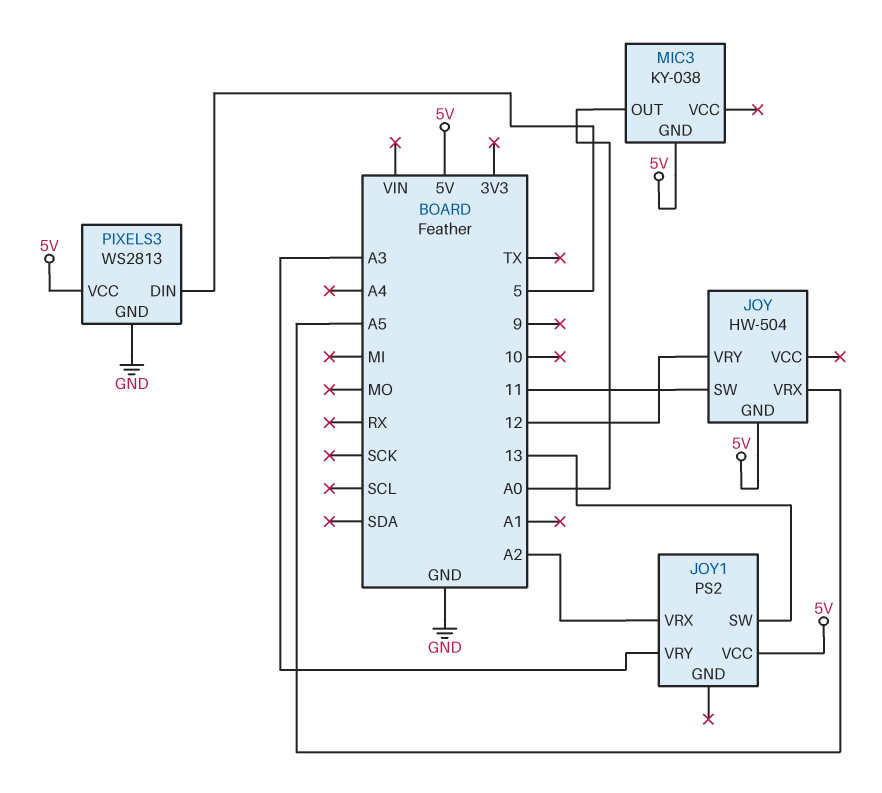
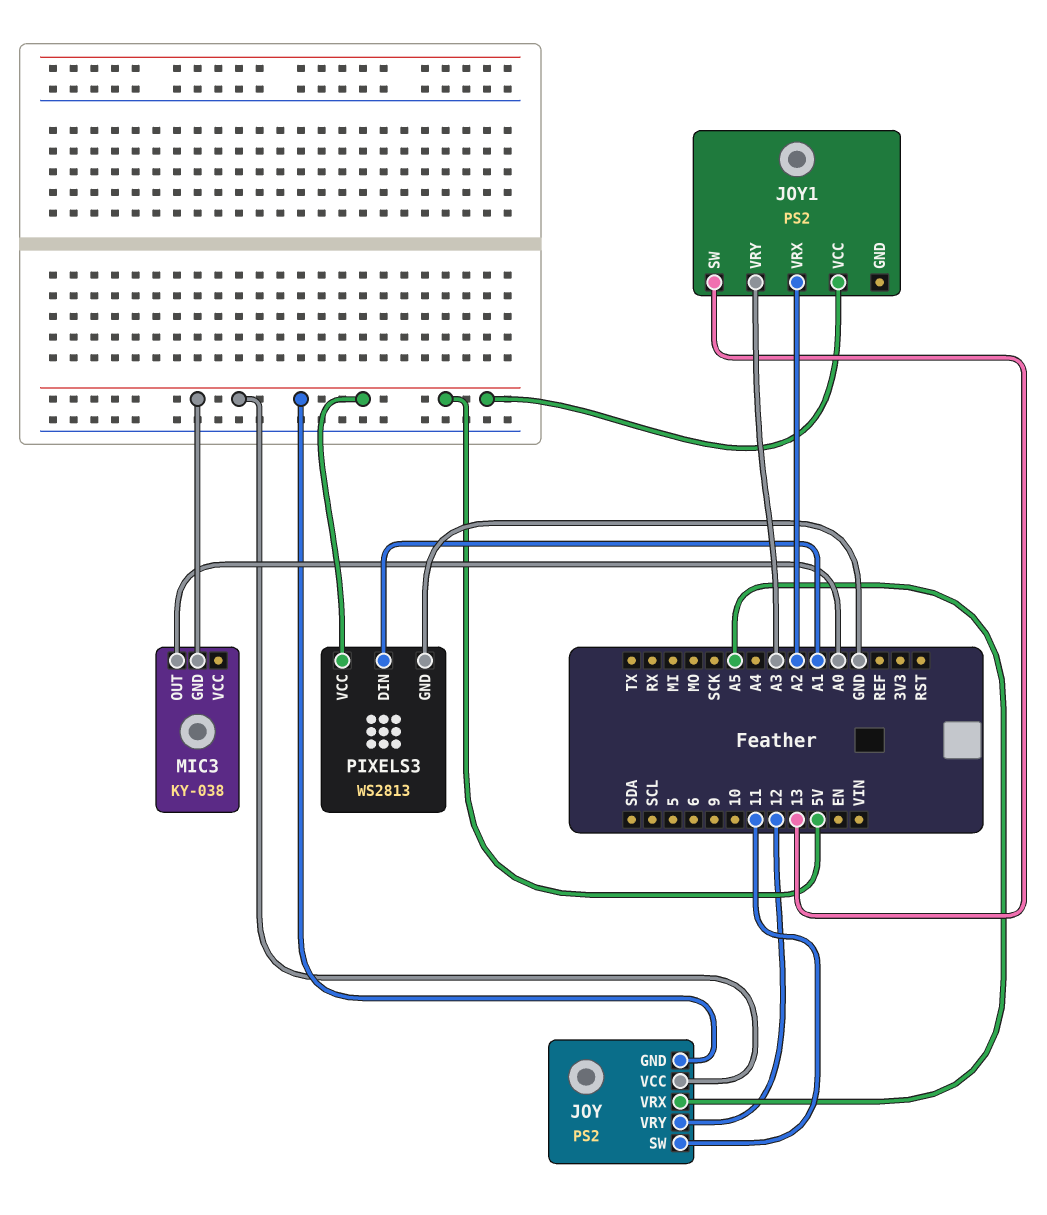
JOY: HW-504 -> PS2
JOY pin VCC: none -> 5V
PIXELS3 pin DIN: 5 -> A1

